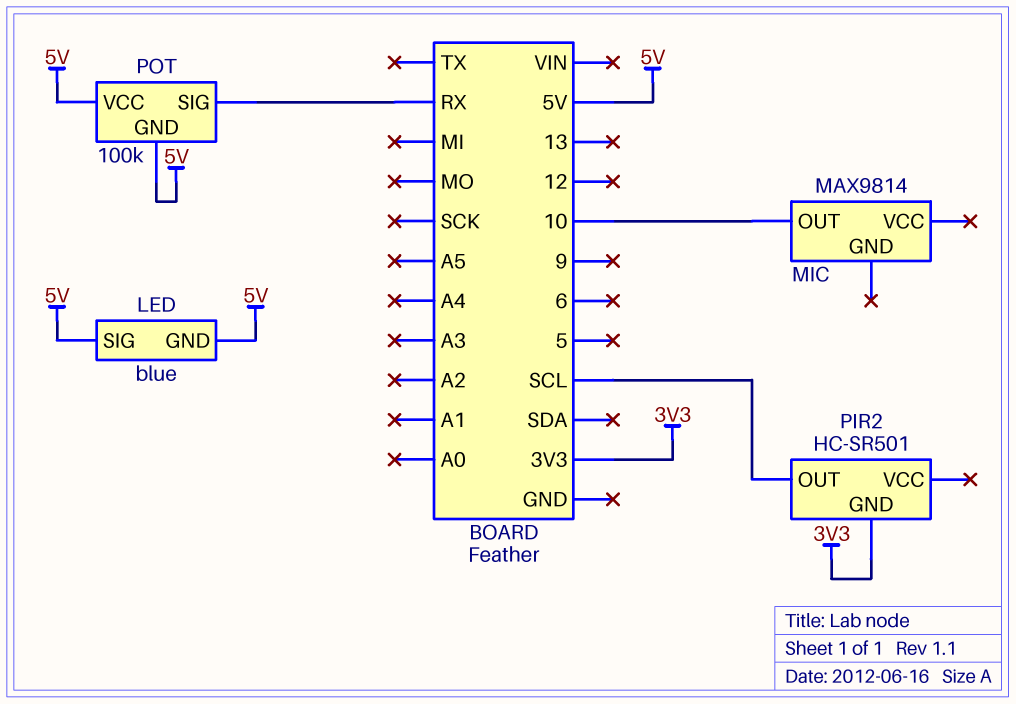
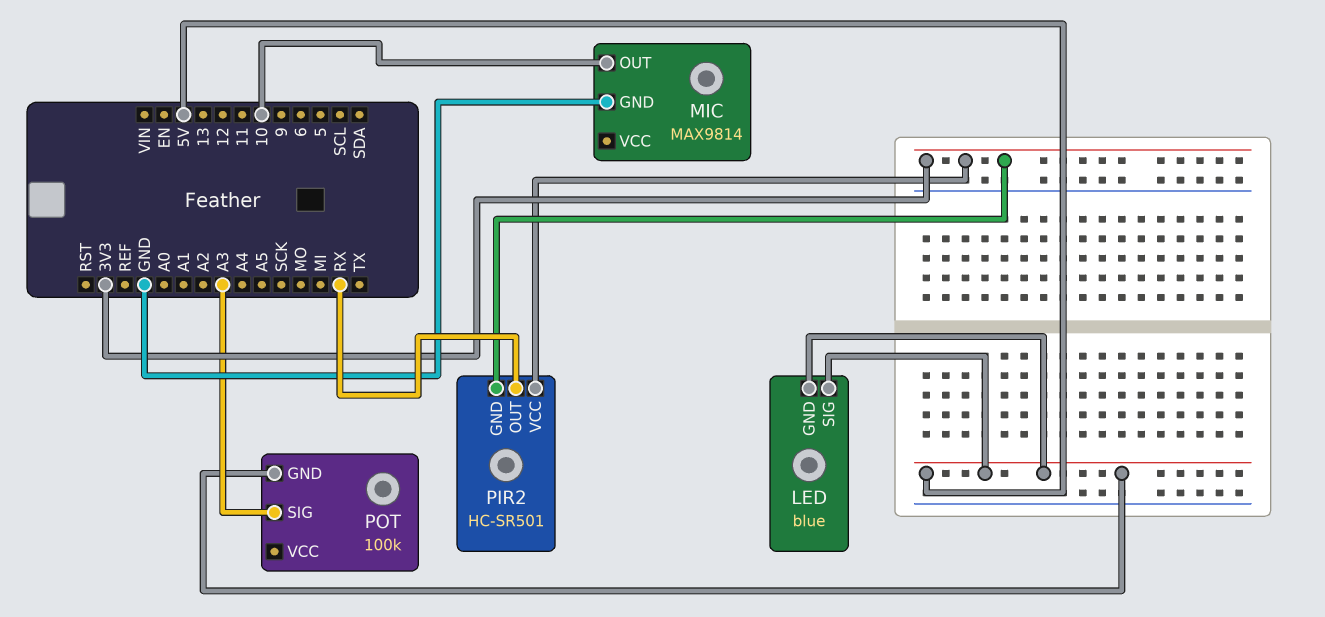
MIC pin GND: none -> GND
PIR2 pin OUT: SCL -> RX
PIR2 pin VCC: none -> 3V3
POT pin SIG: RX -> A3
POT pin VCC: 5V -> none

